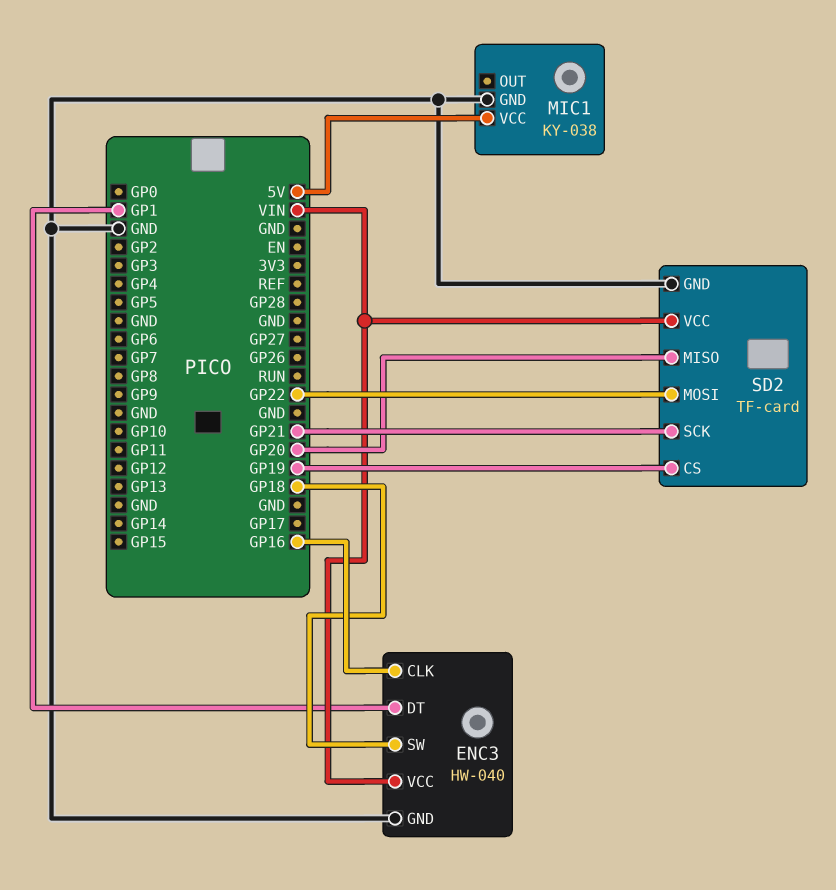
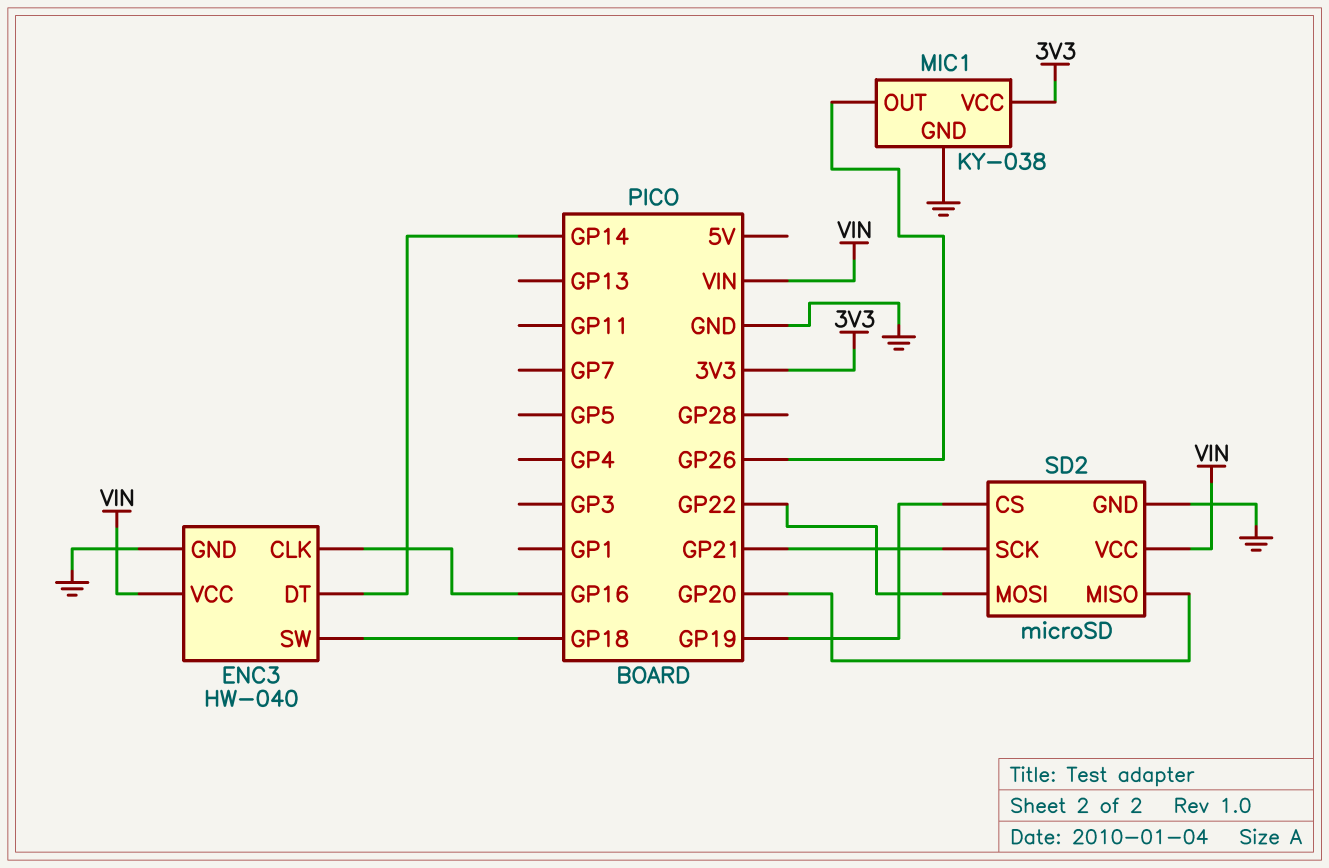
ENC3 pin DT: GP1 -> GP14
MIC1 pin OUT: none -> GP26
MIC1 pin VCC: 5V -> 3V3
SD2: TF-card -> microSD

